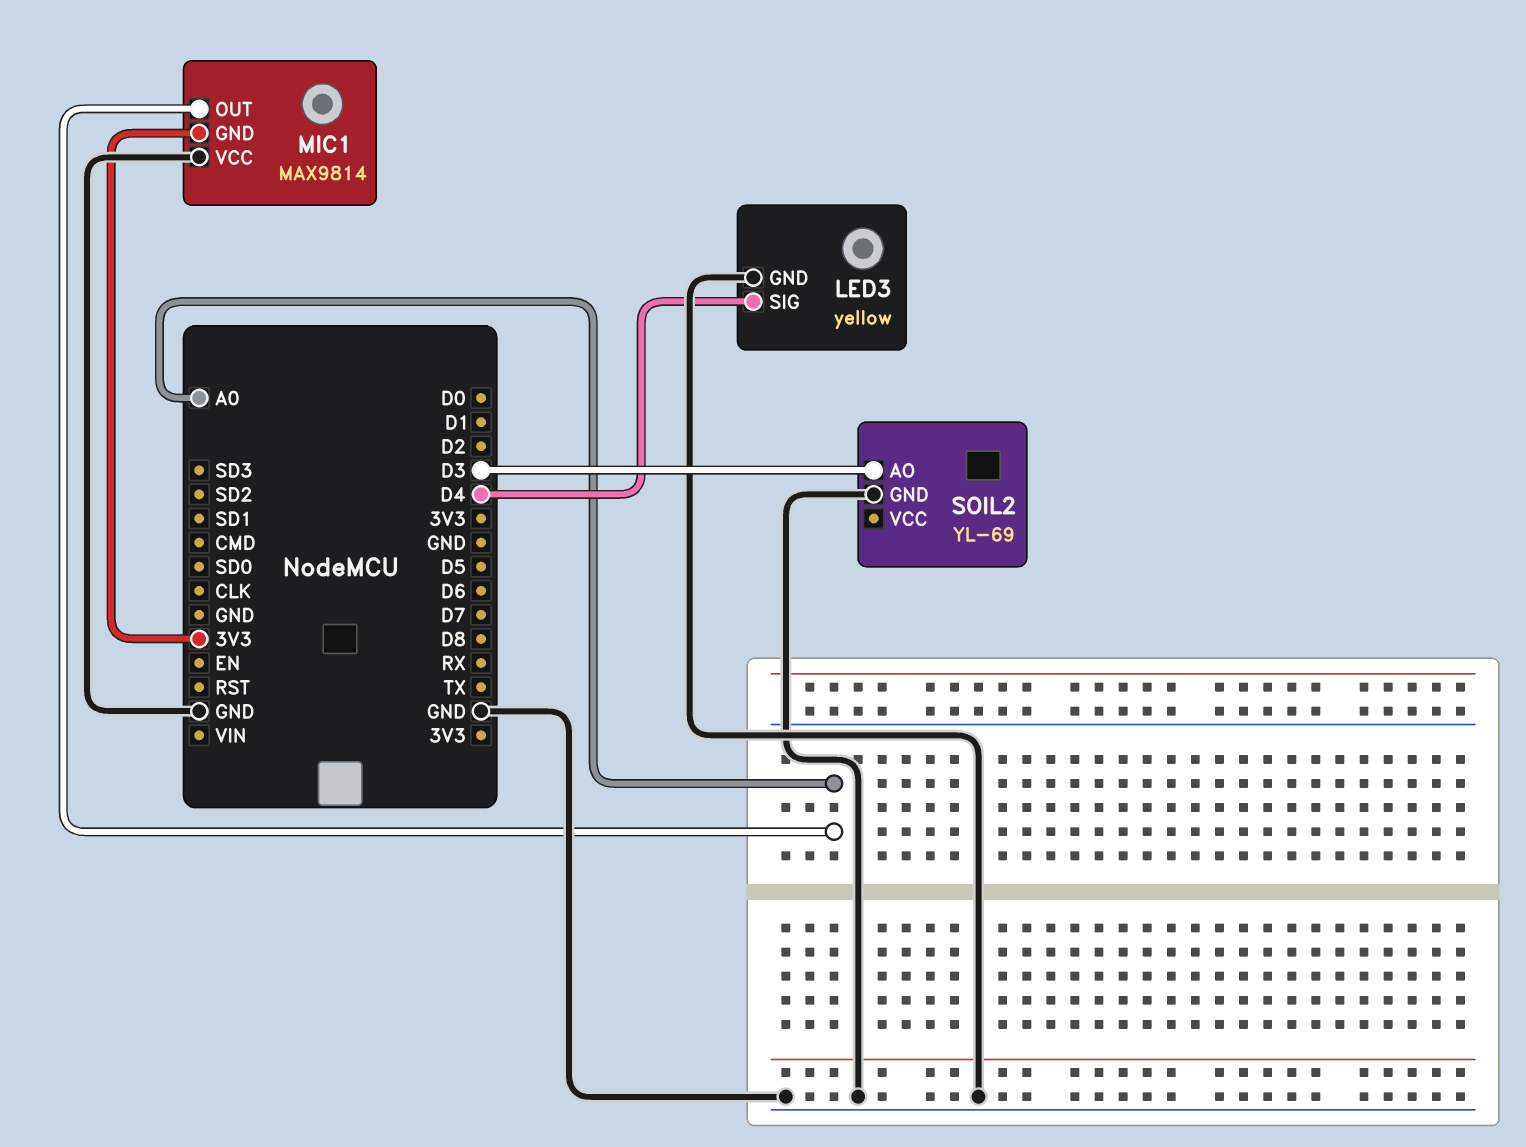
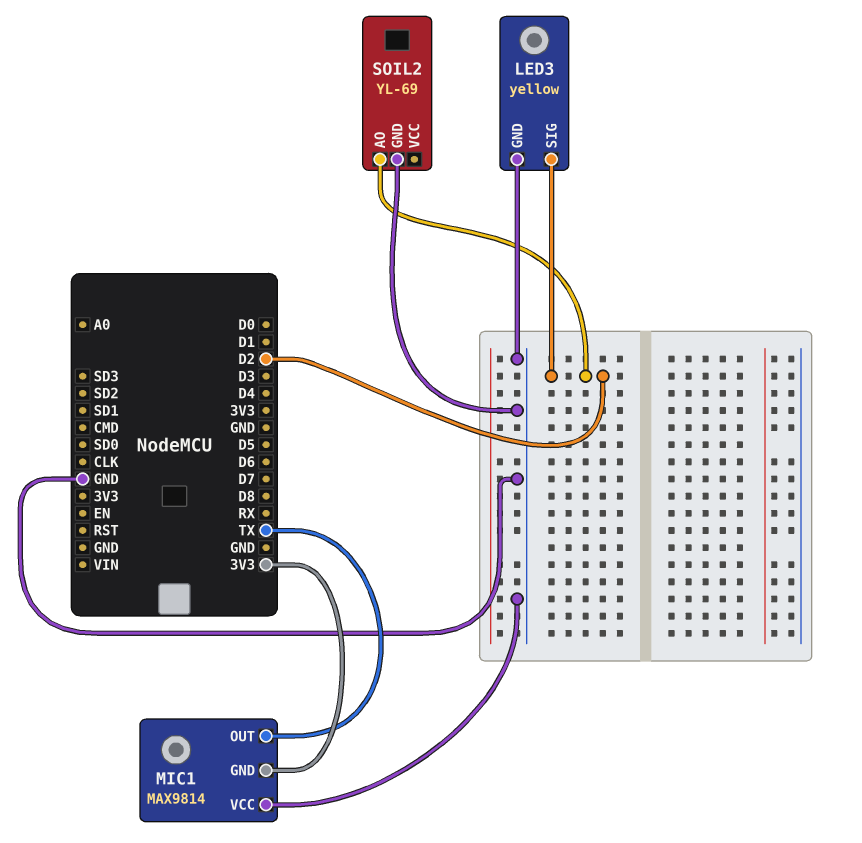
LED3 pin SIG: D4 -> D2
MIC1 pin OUT: A0 -> TX
SOIL2 pin AO: D3 -> D2

